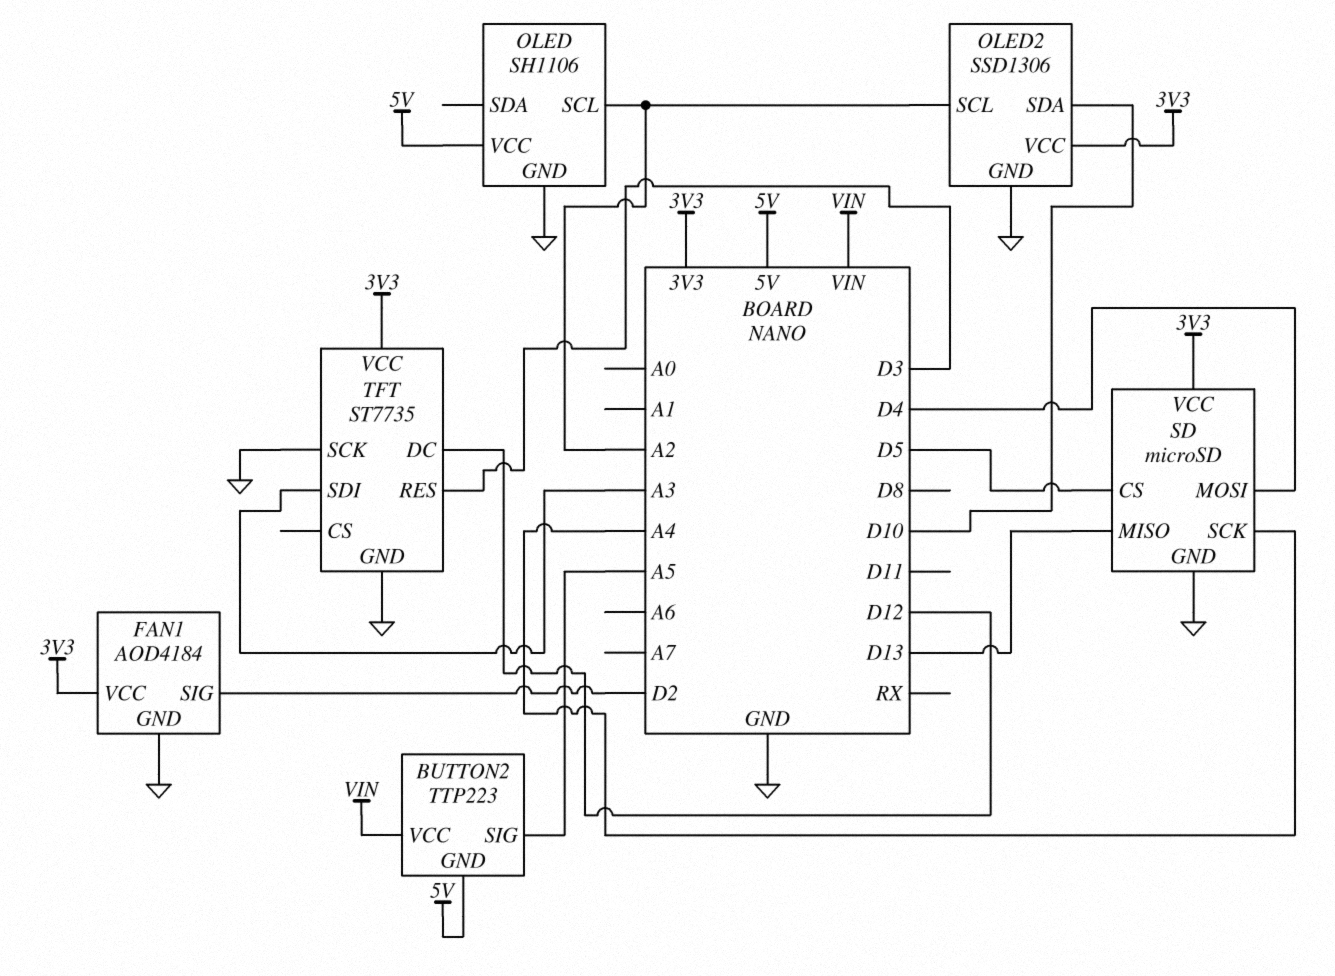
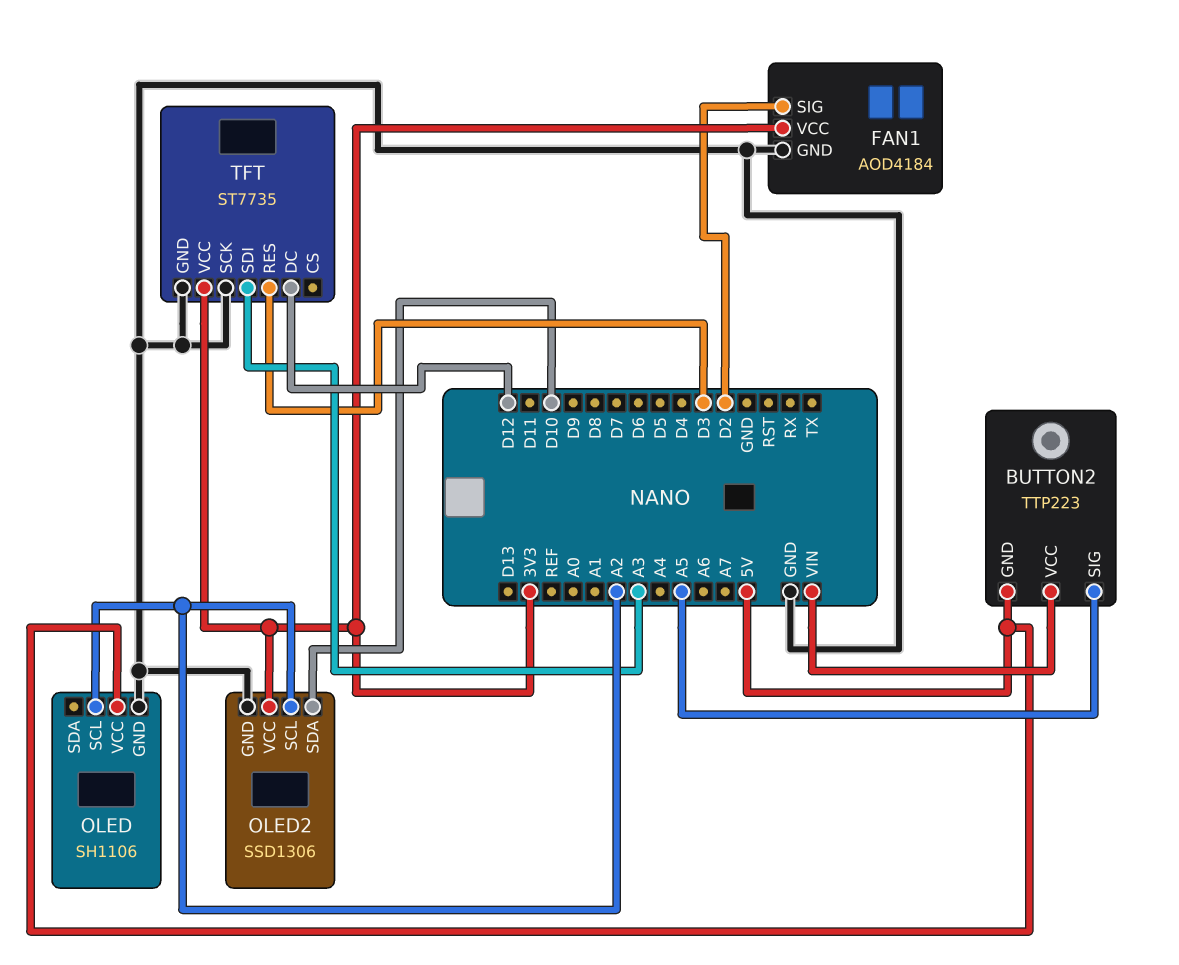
SD: microSD -> none
SD pin CS: D5 -> none
SD pin GND: GND -> none
SD pin MISO: D13 -> none
SD pin MOSI: D4 -> none
SD pin SCK: A4 -> none
SD pin VCC: 3V3 -> none

